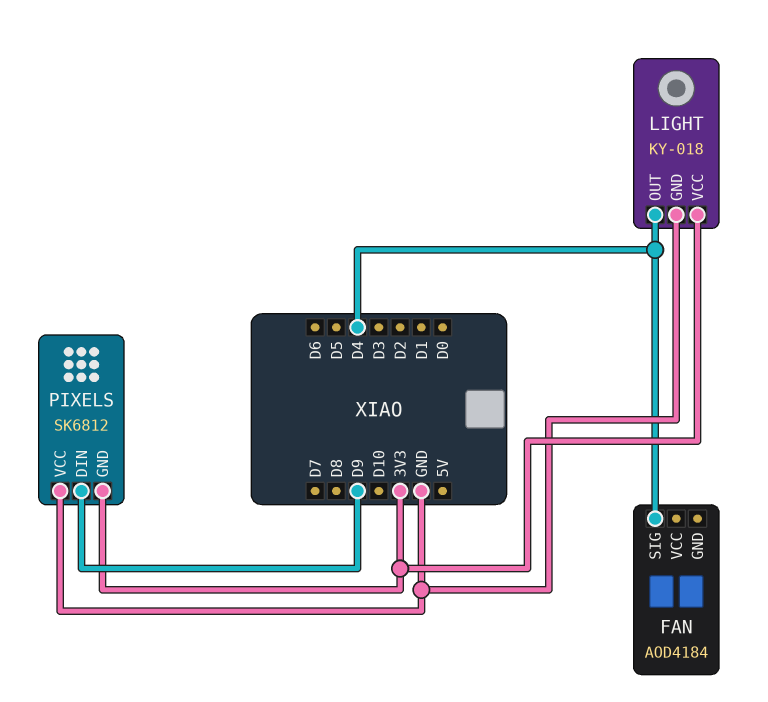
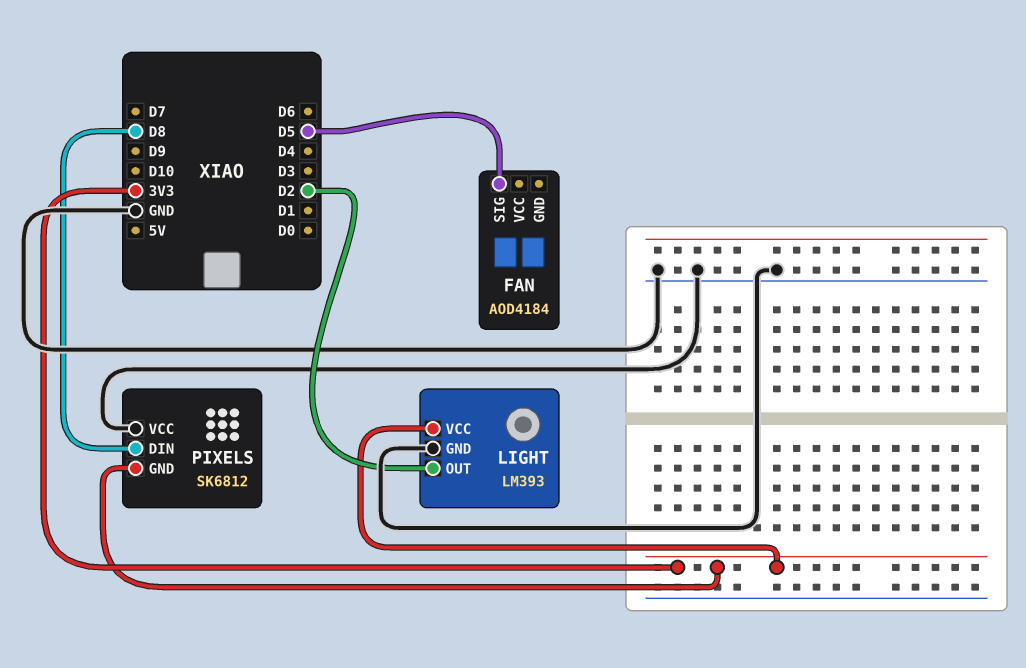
FAN pin SIG: D4 -> D5
LIGHT: KY-018 -> LM393
LIGHT pin OUT: D4 -> D2
PIXELS pin DIN: D9 -> D8

